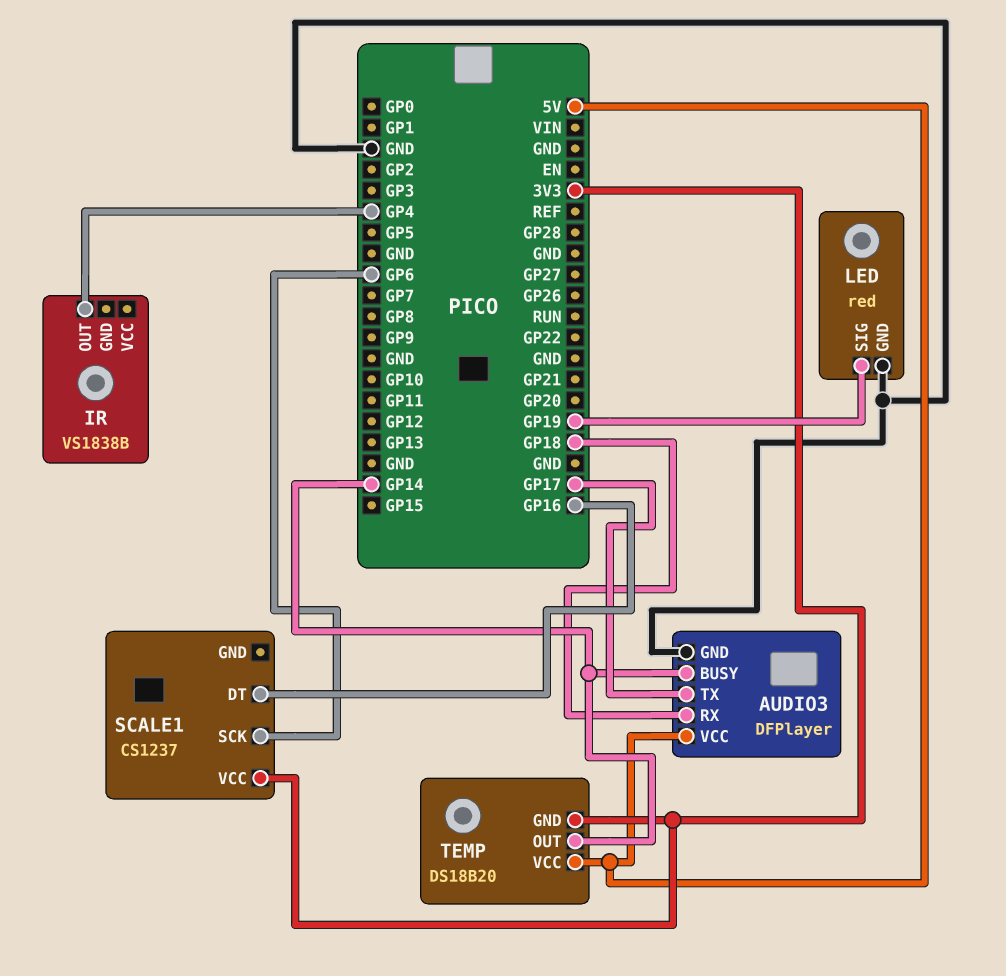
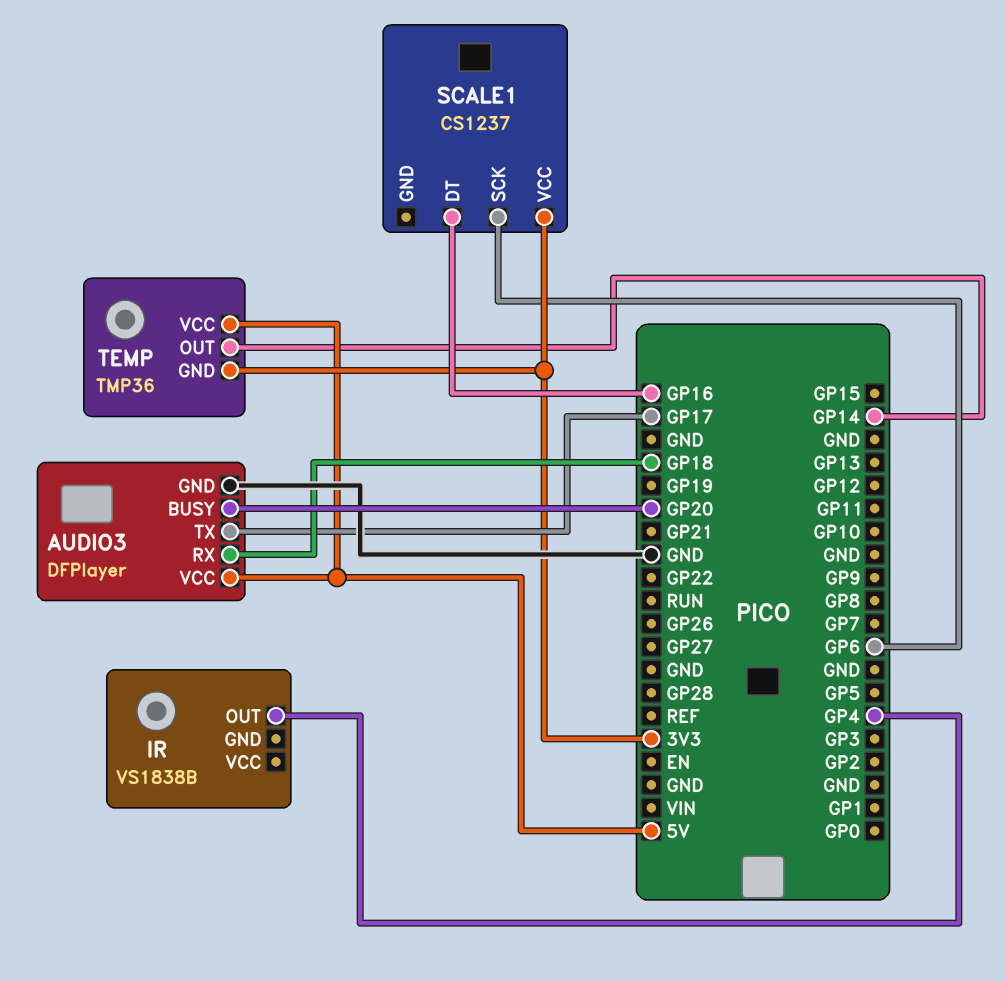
AUDIO3 pin BUSY: GP14 -> GP20
LED: red -> none
LED pin GND: GND -> none
LED pin SIG: GP19 -> none
TEMP: DS18B20 -> TMP36

